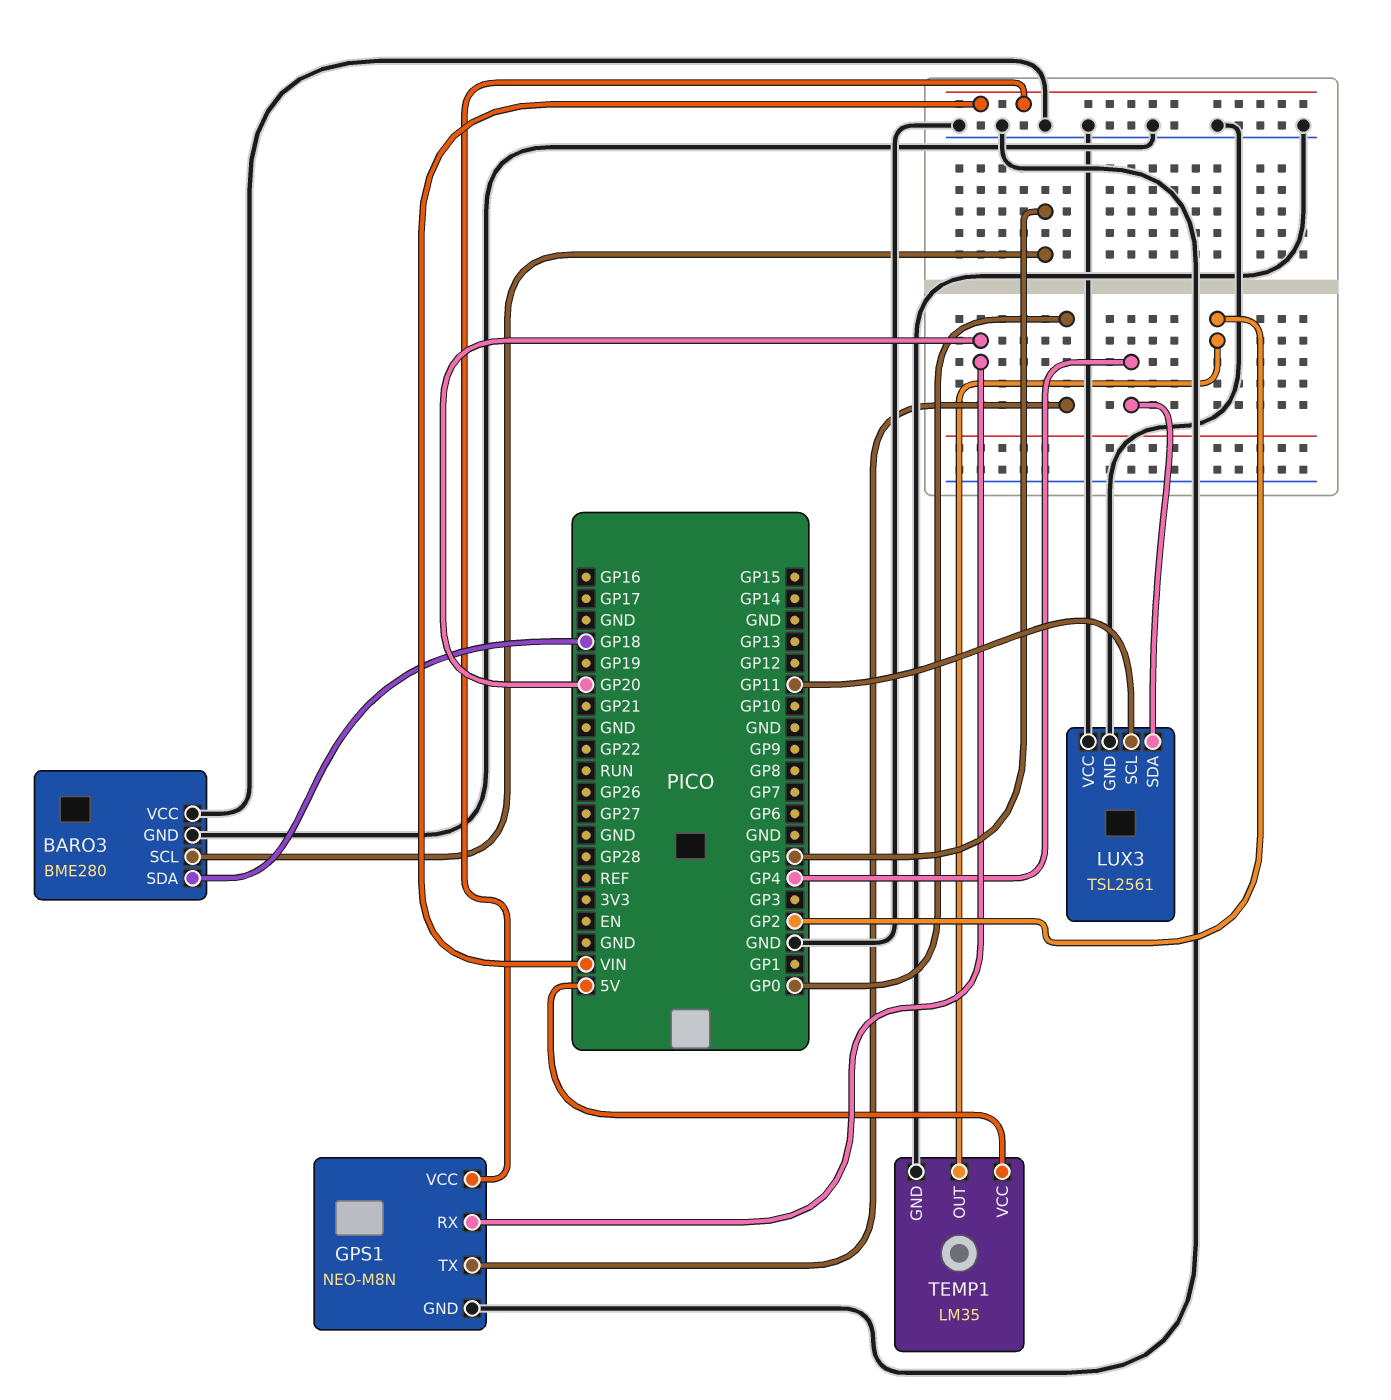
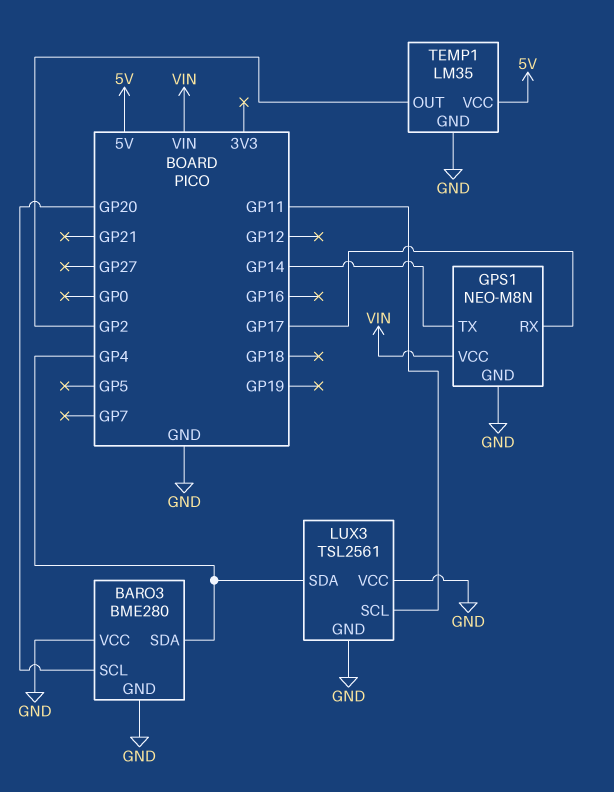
BARO3 pin SCL: GP5 -> GP20
BARO3 pin SDA: GP18 -> GP4
GPS1 pin RX: GP20 -> GP17
GPS1 pin TX: GP0 -> GP14

